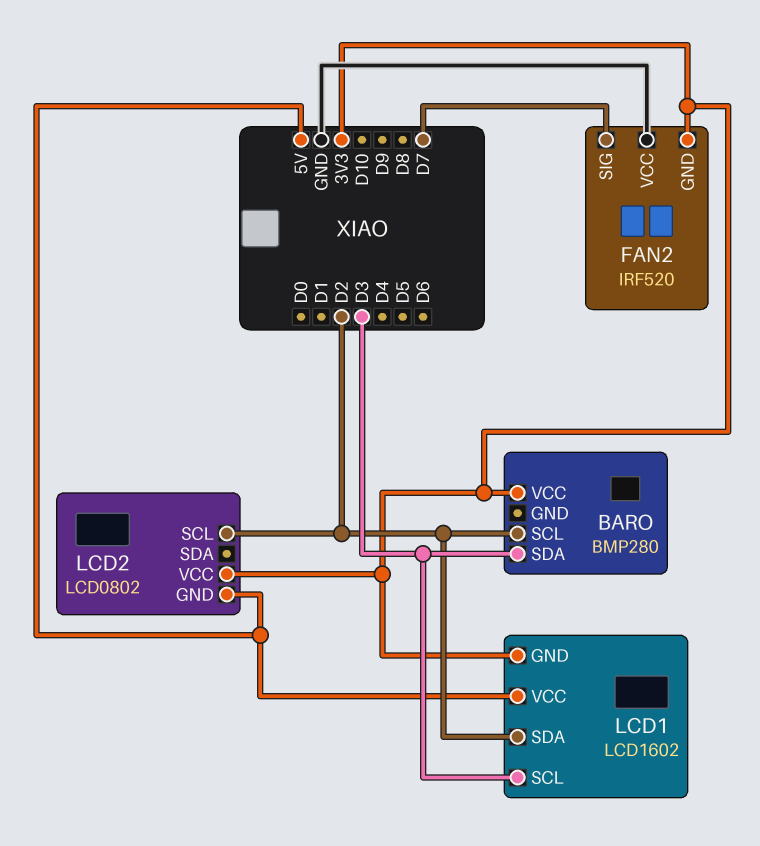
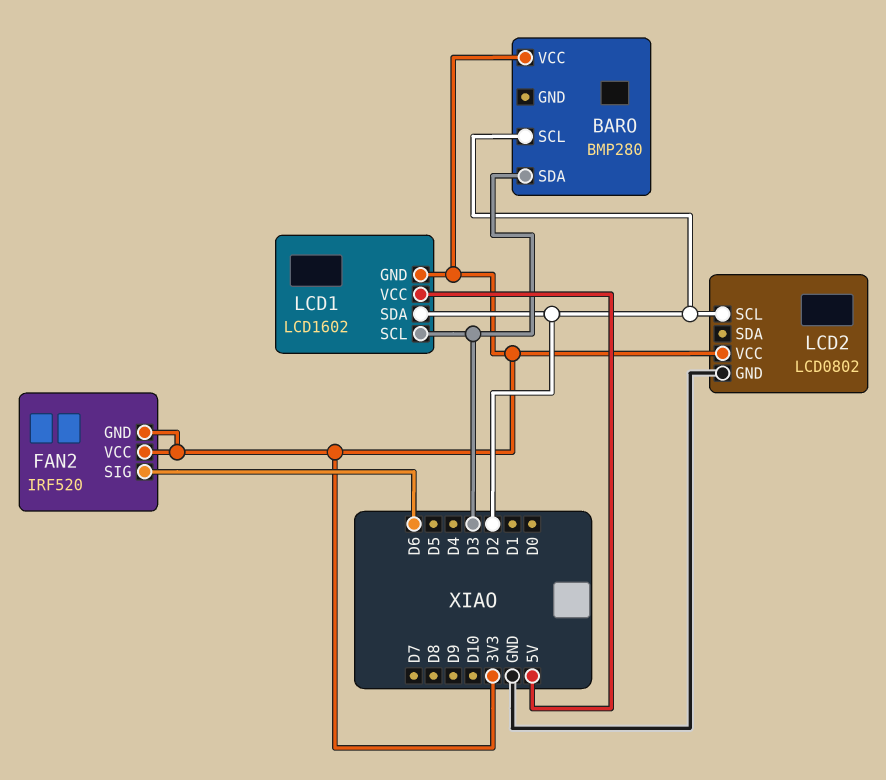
FAN2 pin SIG: D7 -> D6
FAN2 pin VCC: GND -> 3V3
LCD2 pin GND: 5V -> GND

